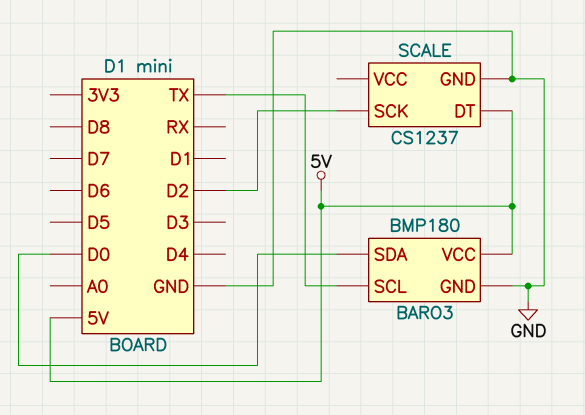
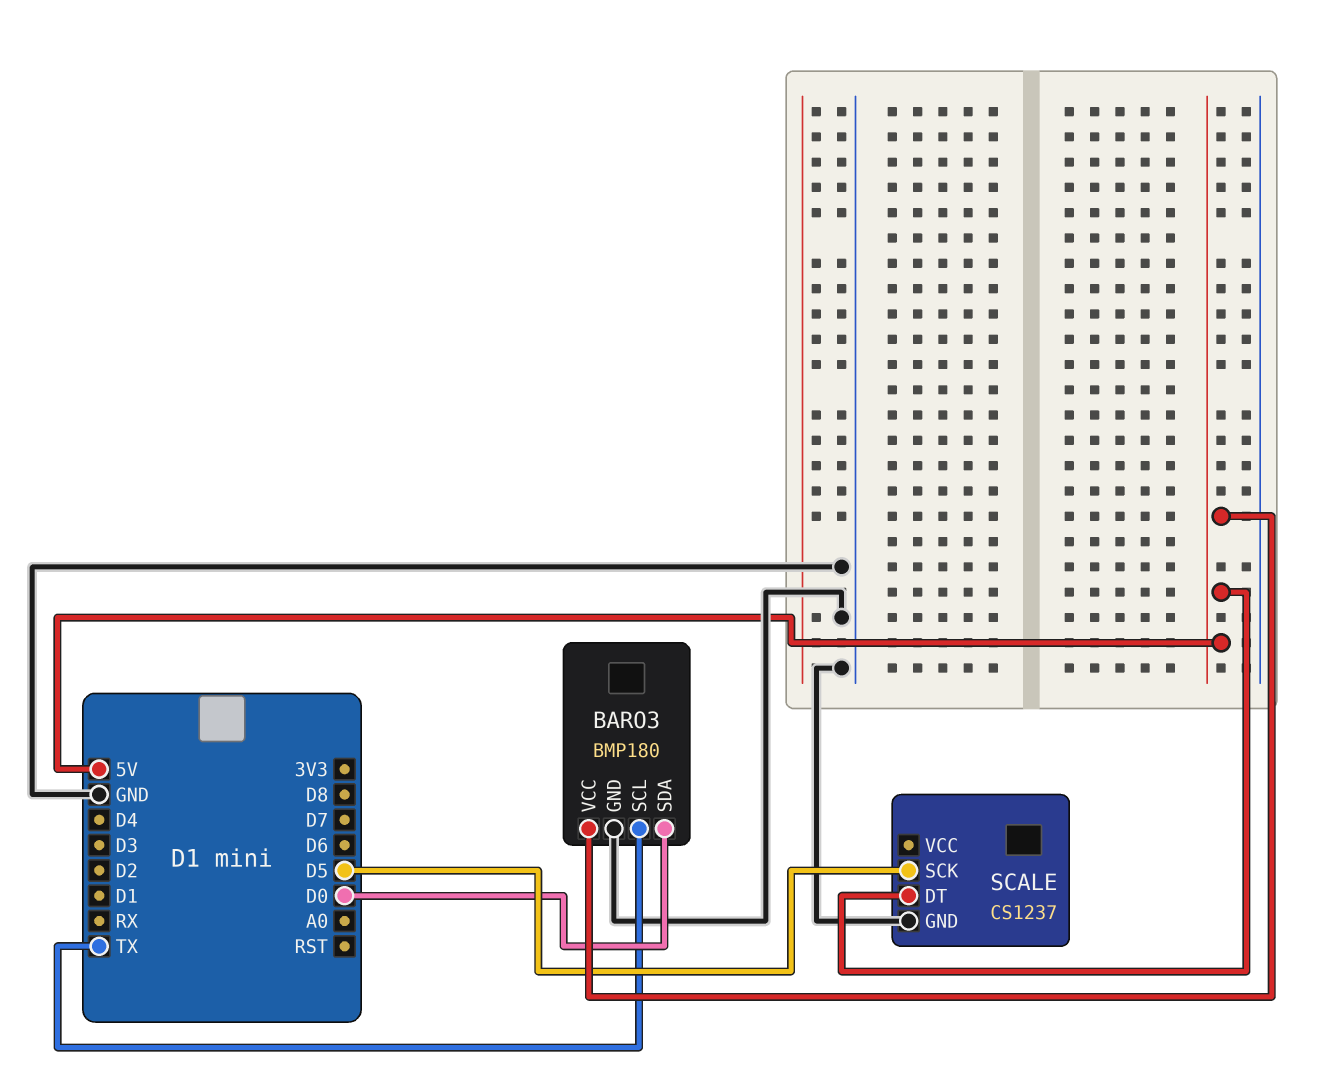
SCALE pin SCK: D2 -> D5

